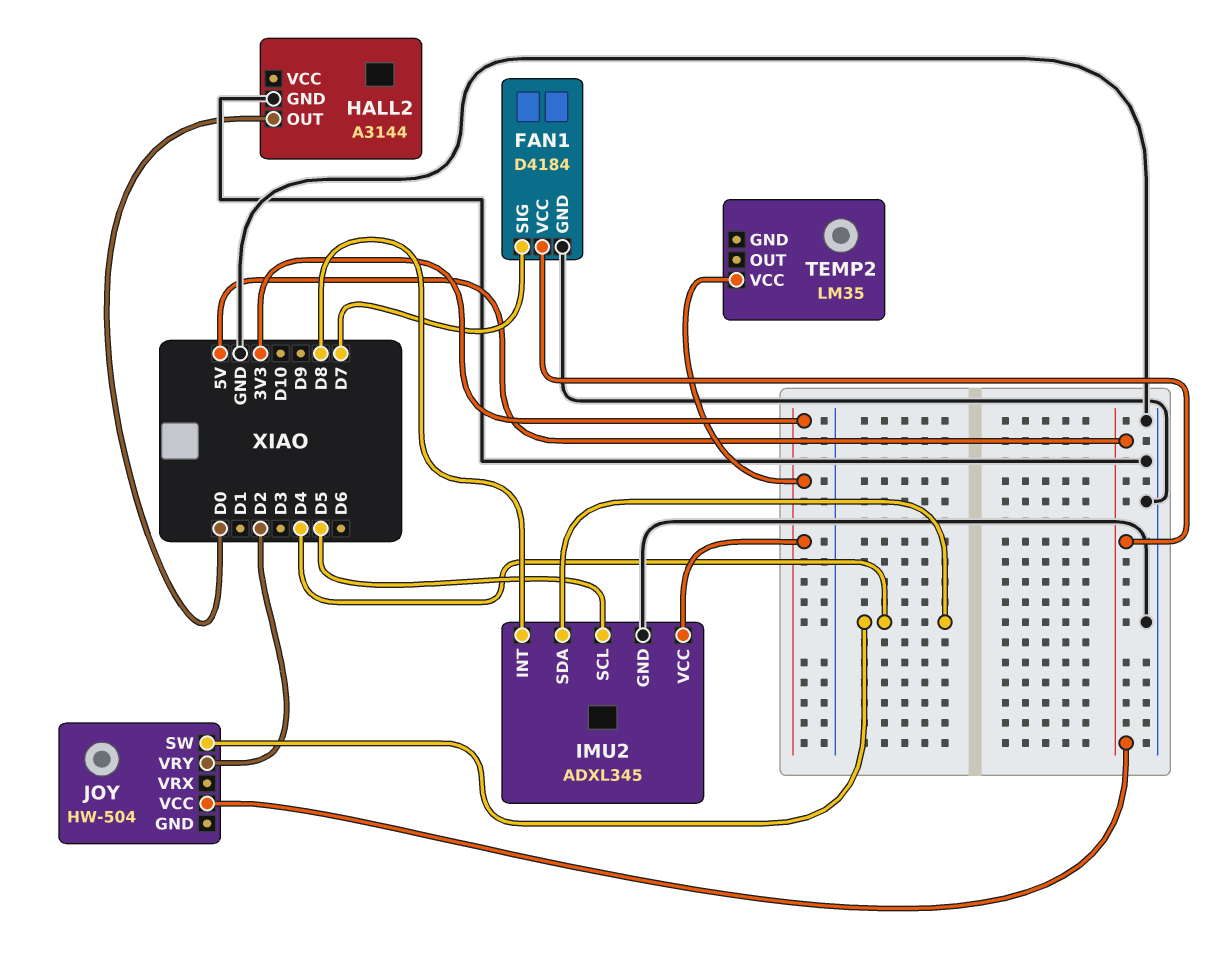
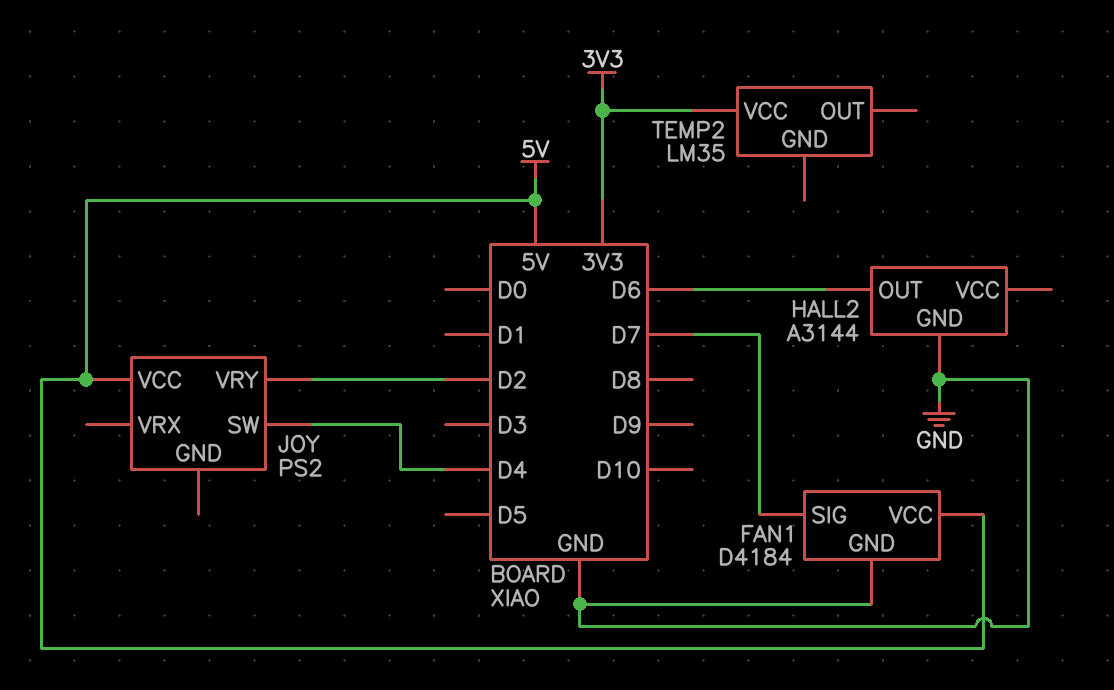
HALL2 pin OUT: D0 -> D6
IMU2: ADXL345 -> none
IMU2 pin GND: GND -> none
IMU2 pin INT: D8 -> none
IMU2 pin SCL: D5 -> none
IMU2 pin SDA: D4 -> none
IMU2 pin VCC: 3V3 -> none
JOY: HW-504 -> PS2

